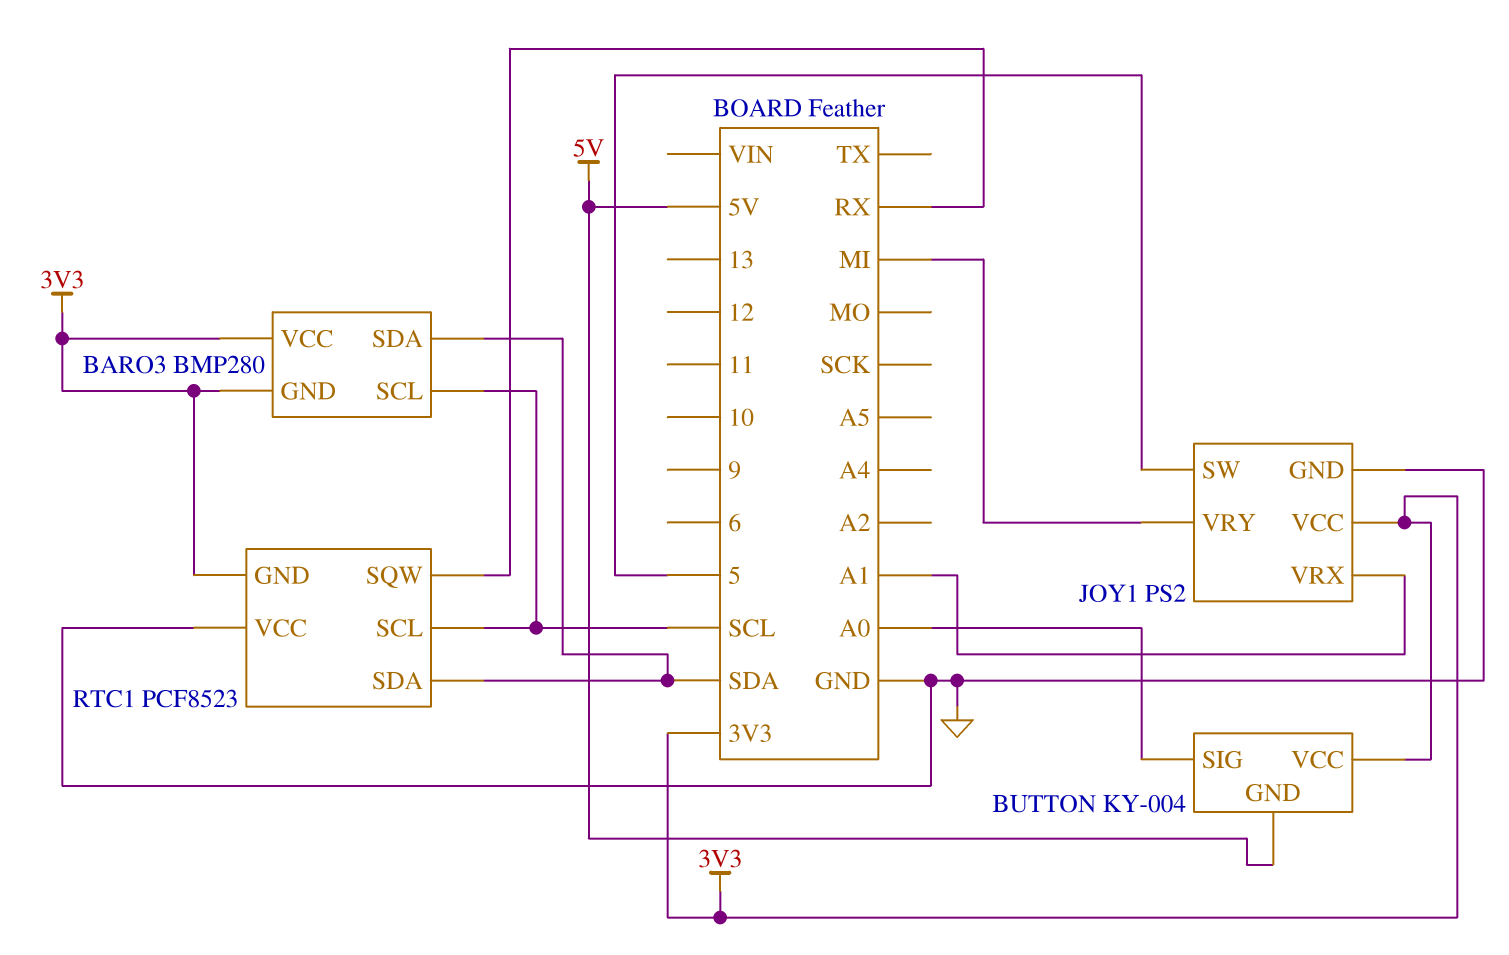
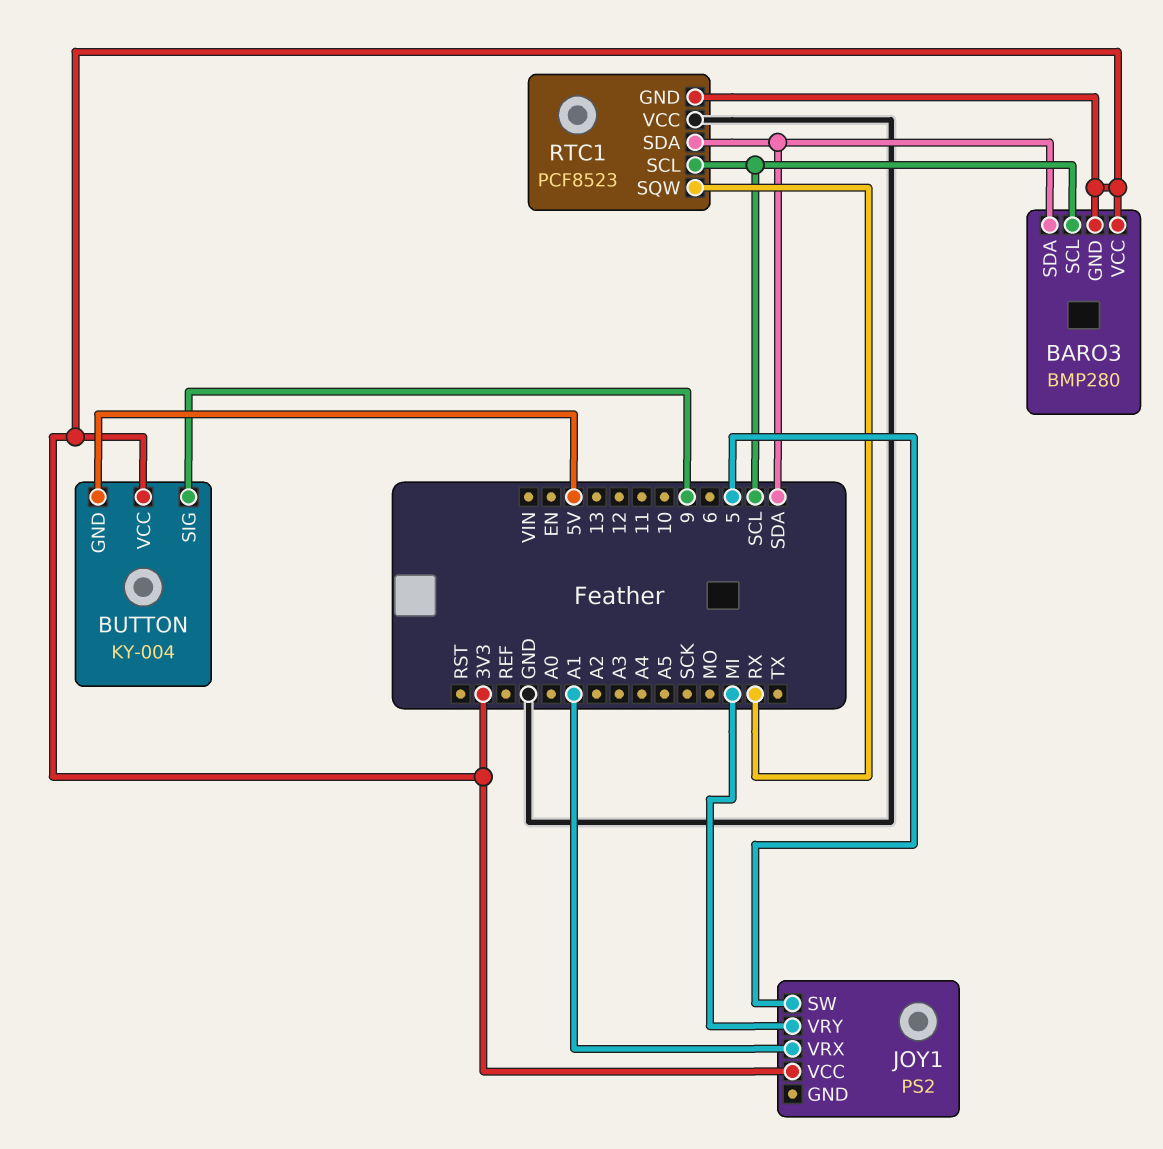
BUTTON pin SIG: A0 -> 9
JOY1 pin GND: GND -> none

